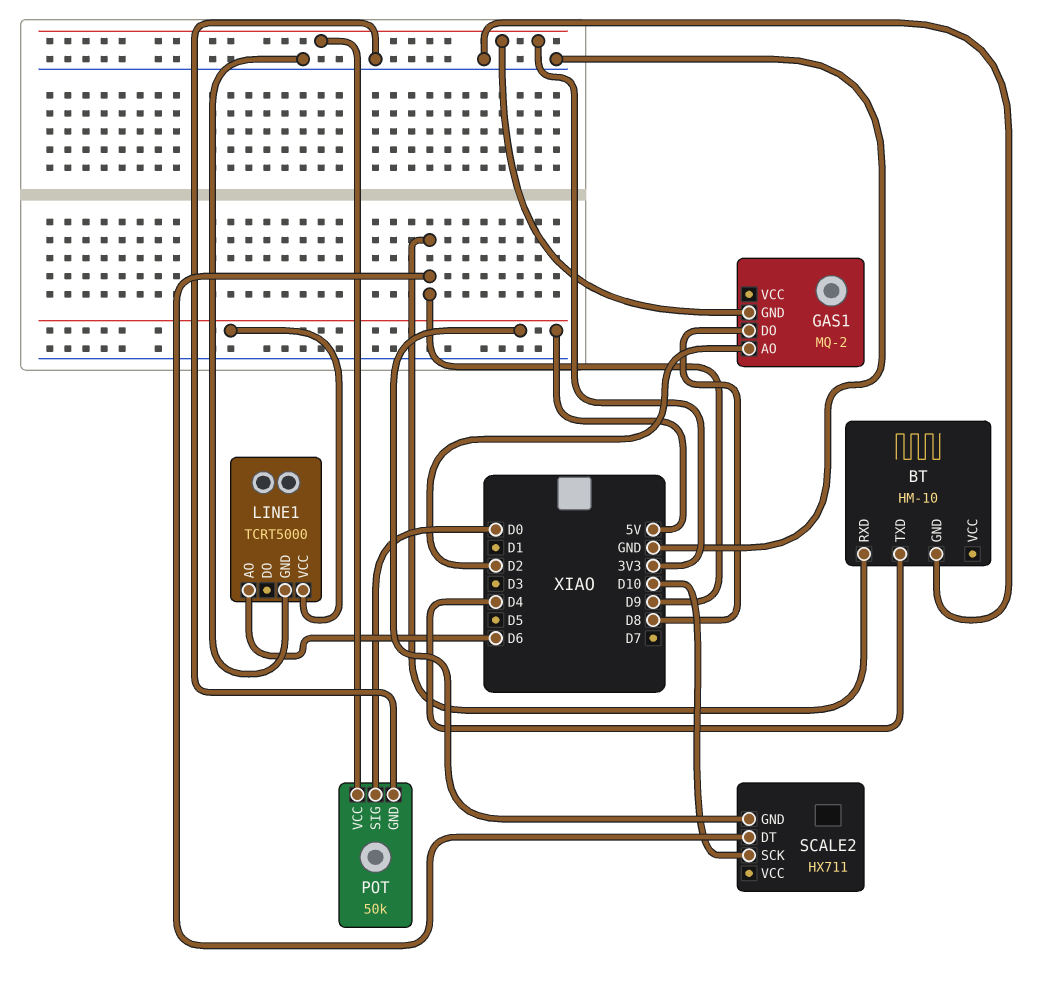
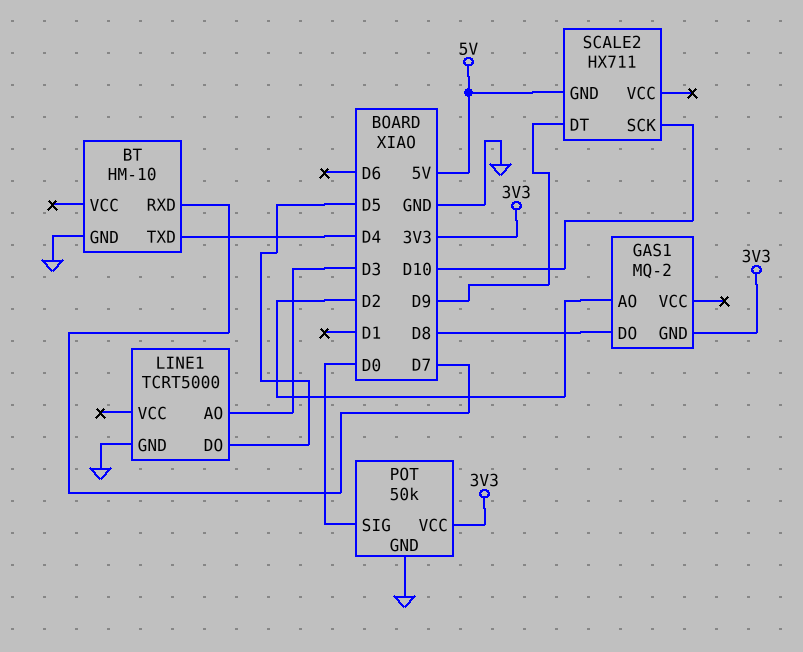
BT pin RXD: D9 -> D7
LINE1 pin AO: D6 -> D3
LINE1 pin DO: none -> D5
LINE1 pin VCC: 5V -> none

